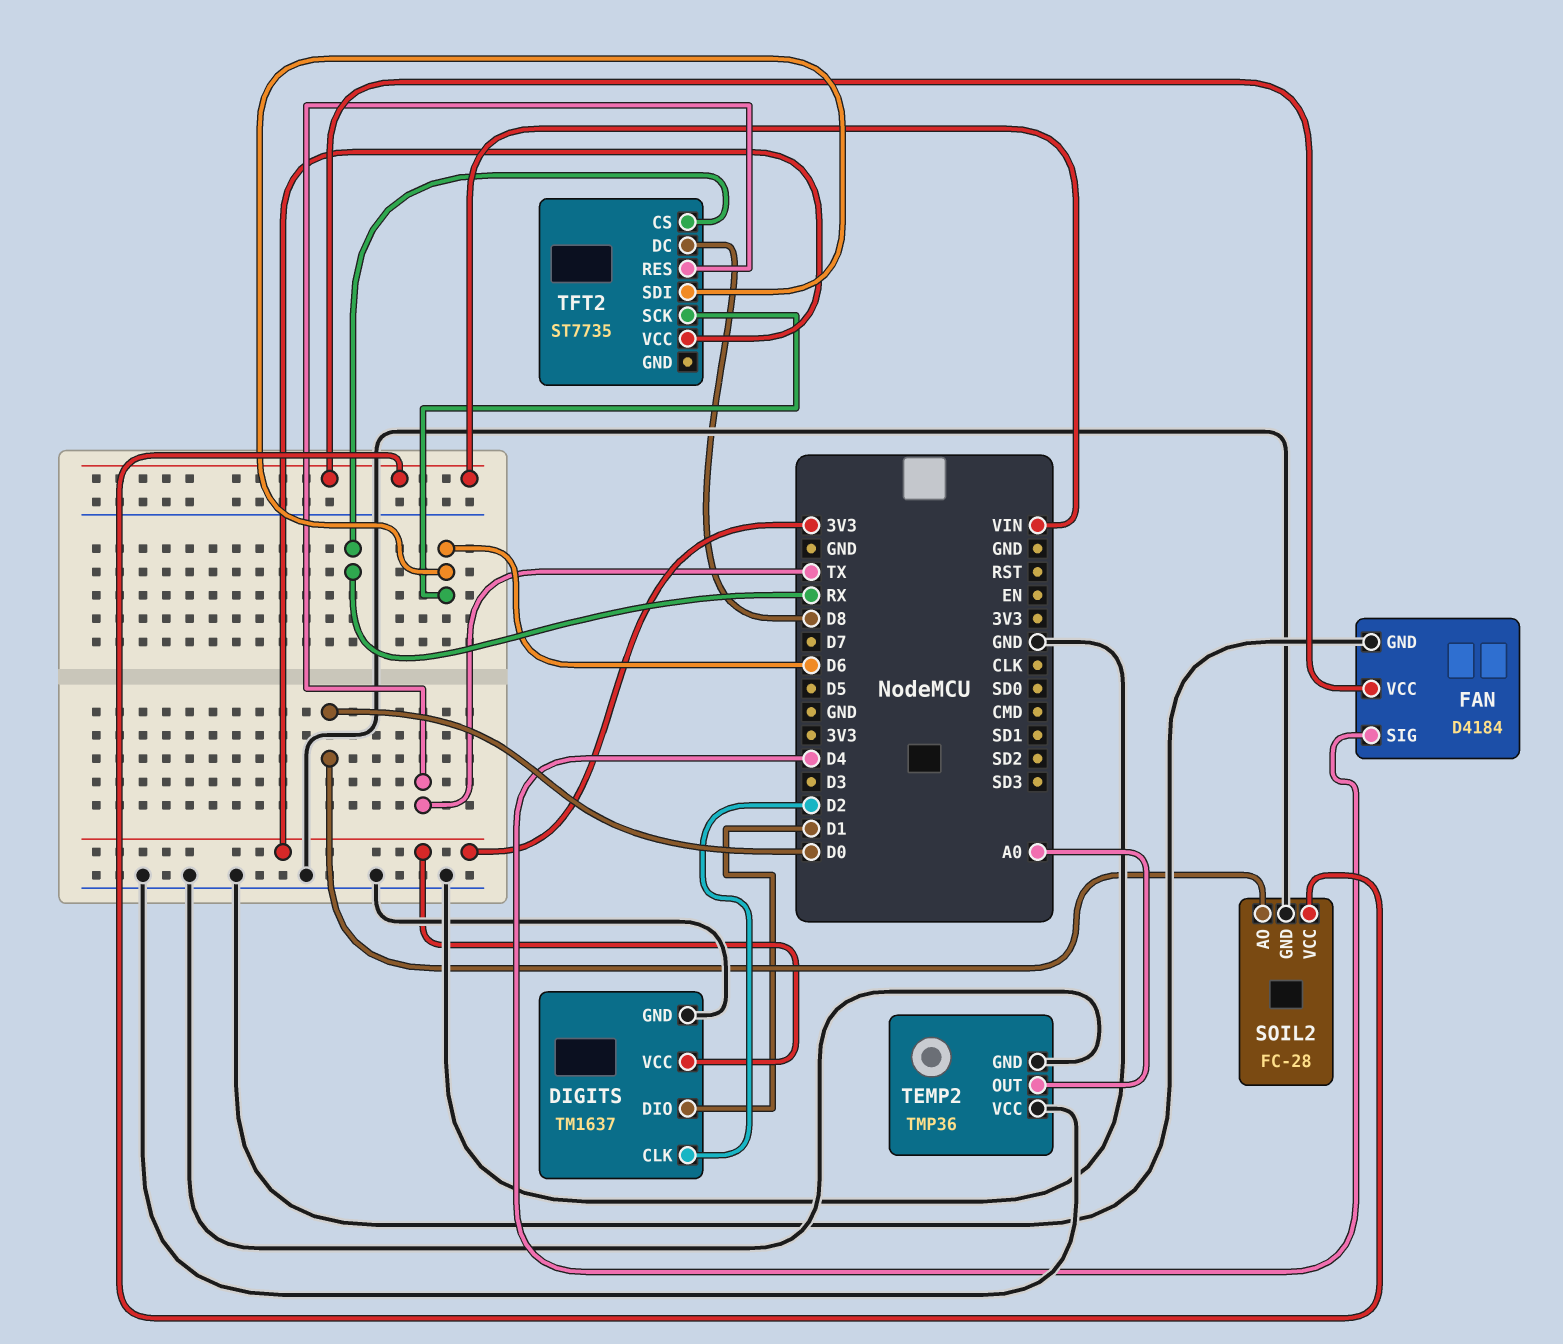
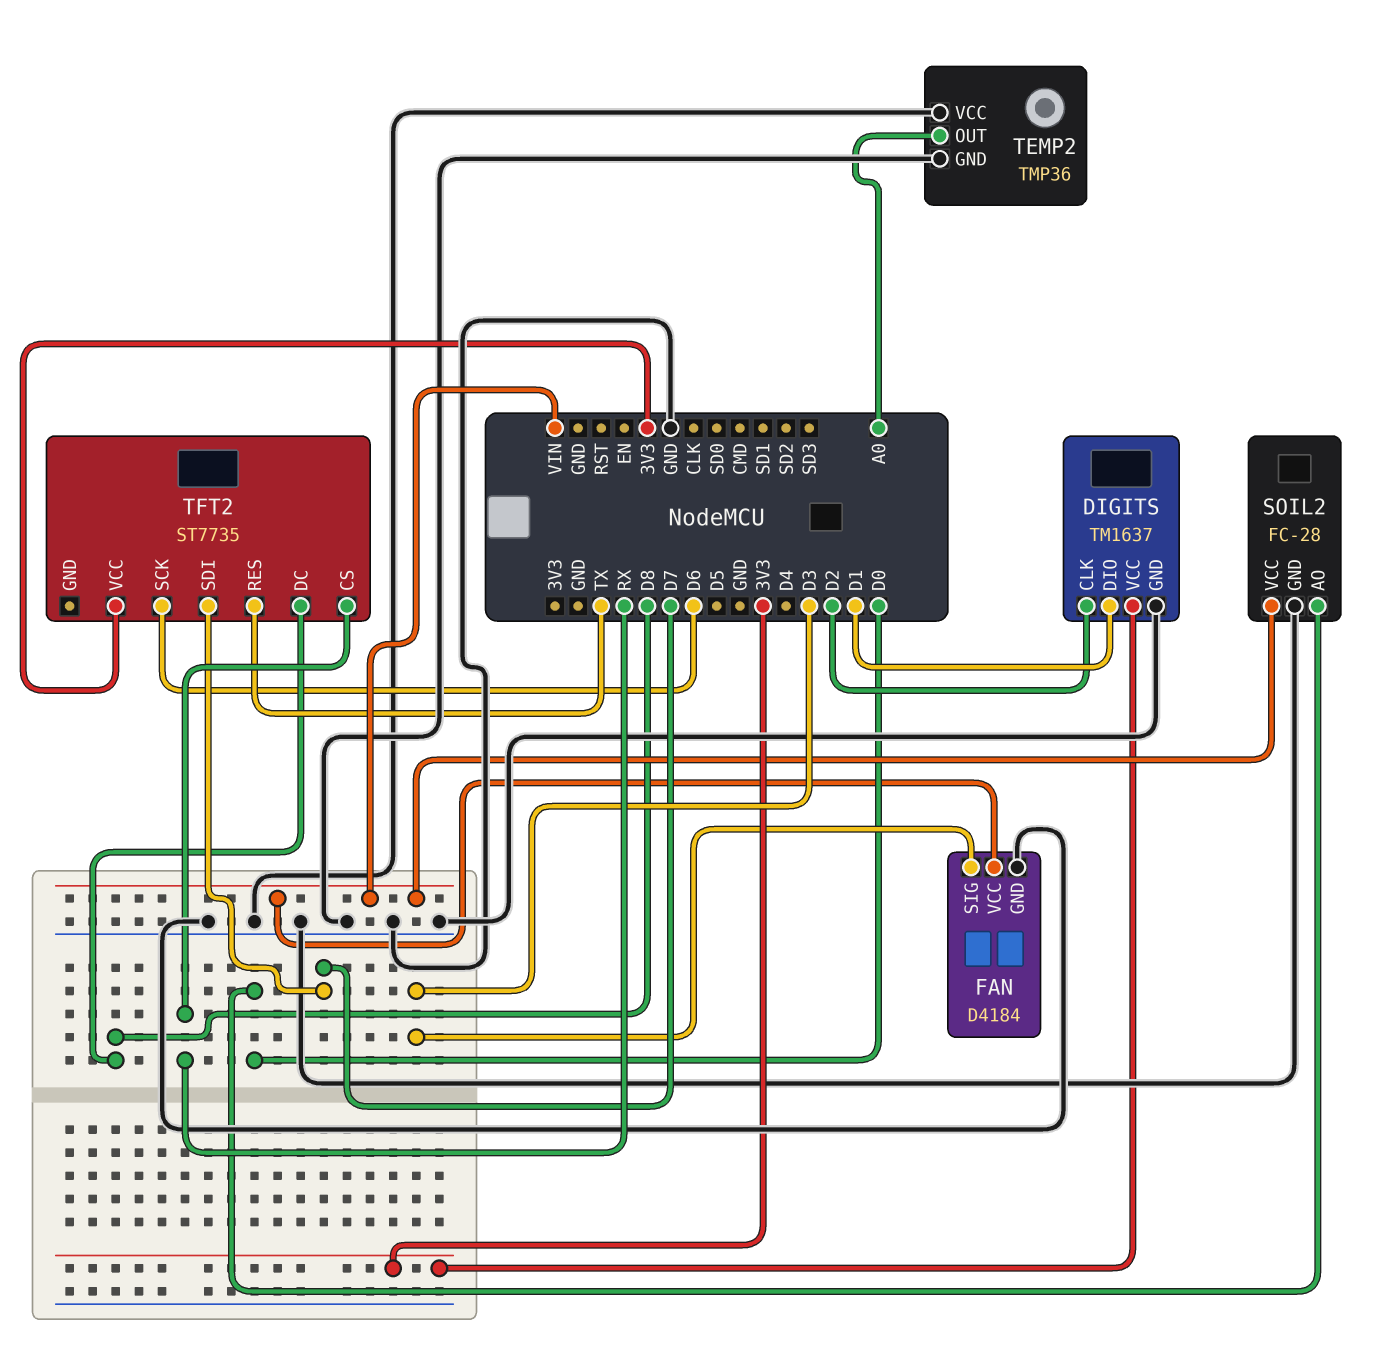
FAN pin SIG: D4 -> D3
TFT2 pin SDI: D6 -> D7

